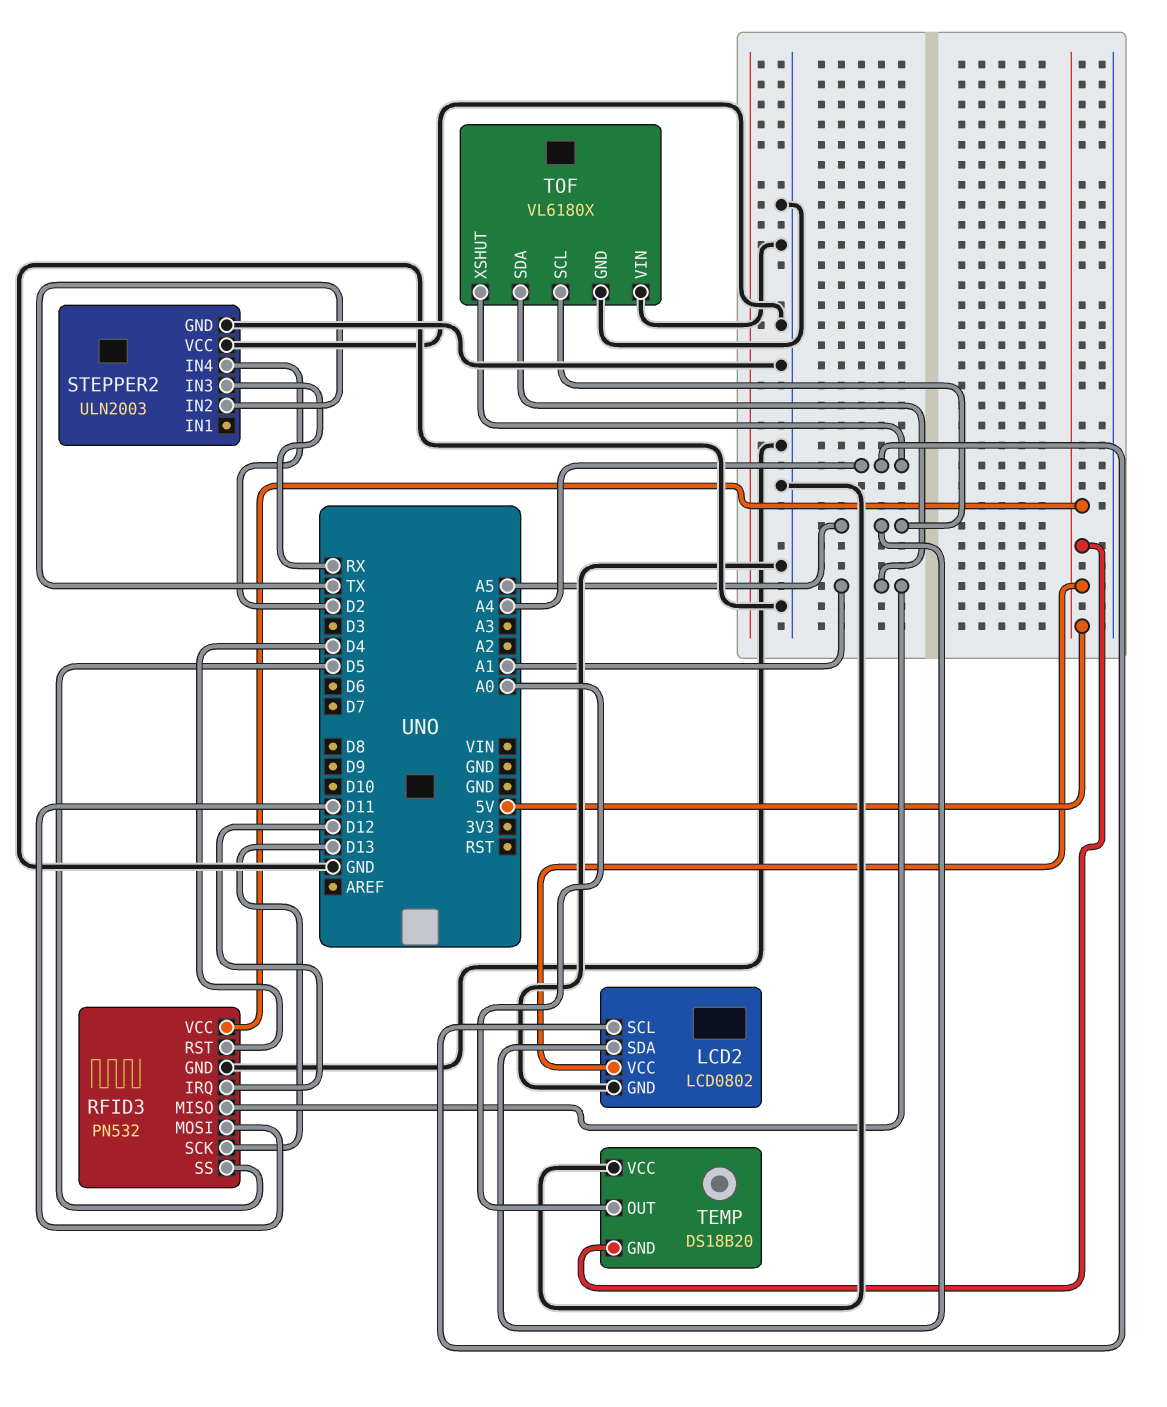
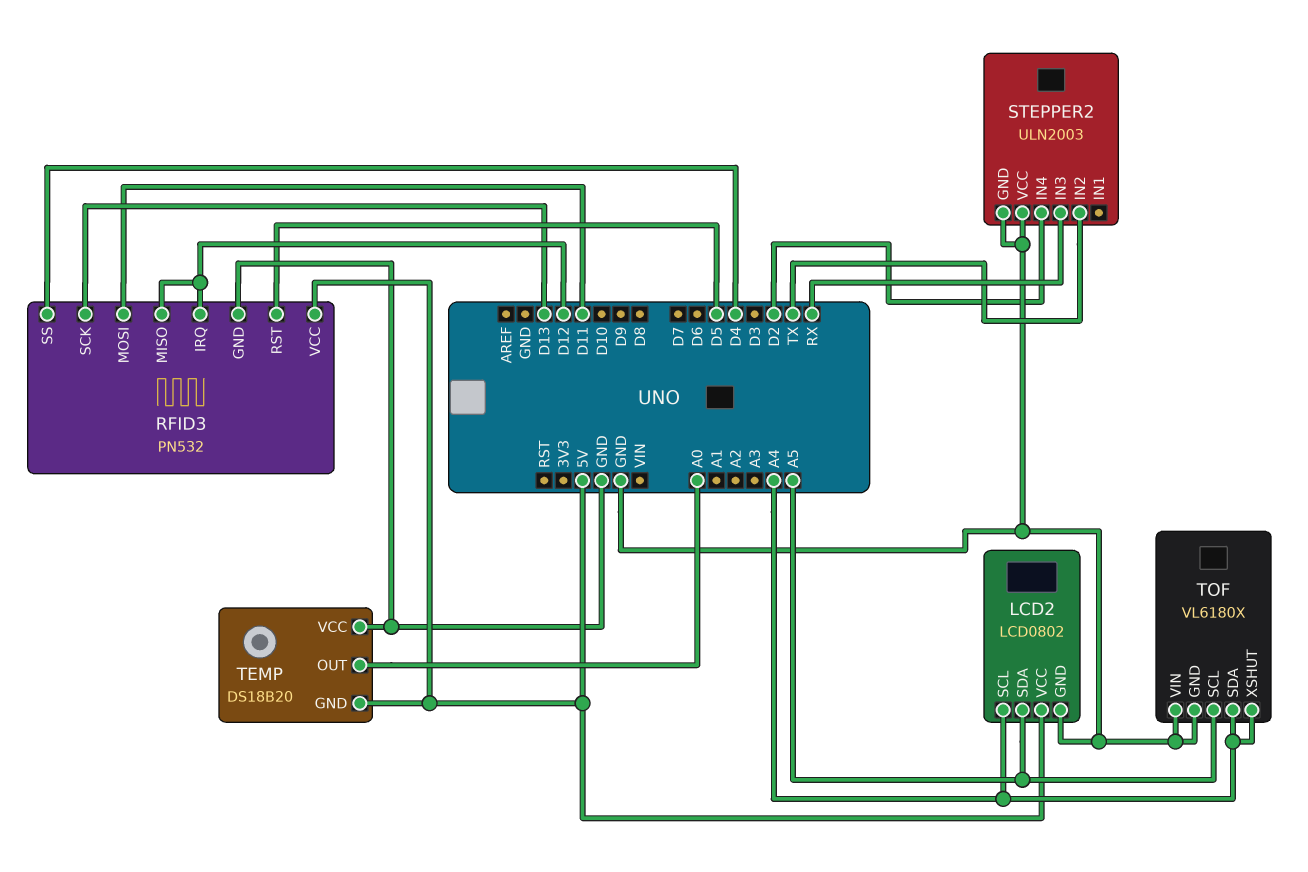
RFID3 pin MISO: A1 -> D12
RFID3 pin RST: D4 -> D5
RFID3 pin SS: D5 -> D4
TOF pin SDA: A1 -> A4

